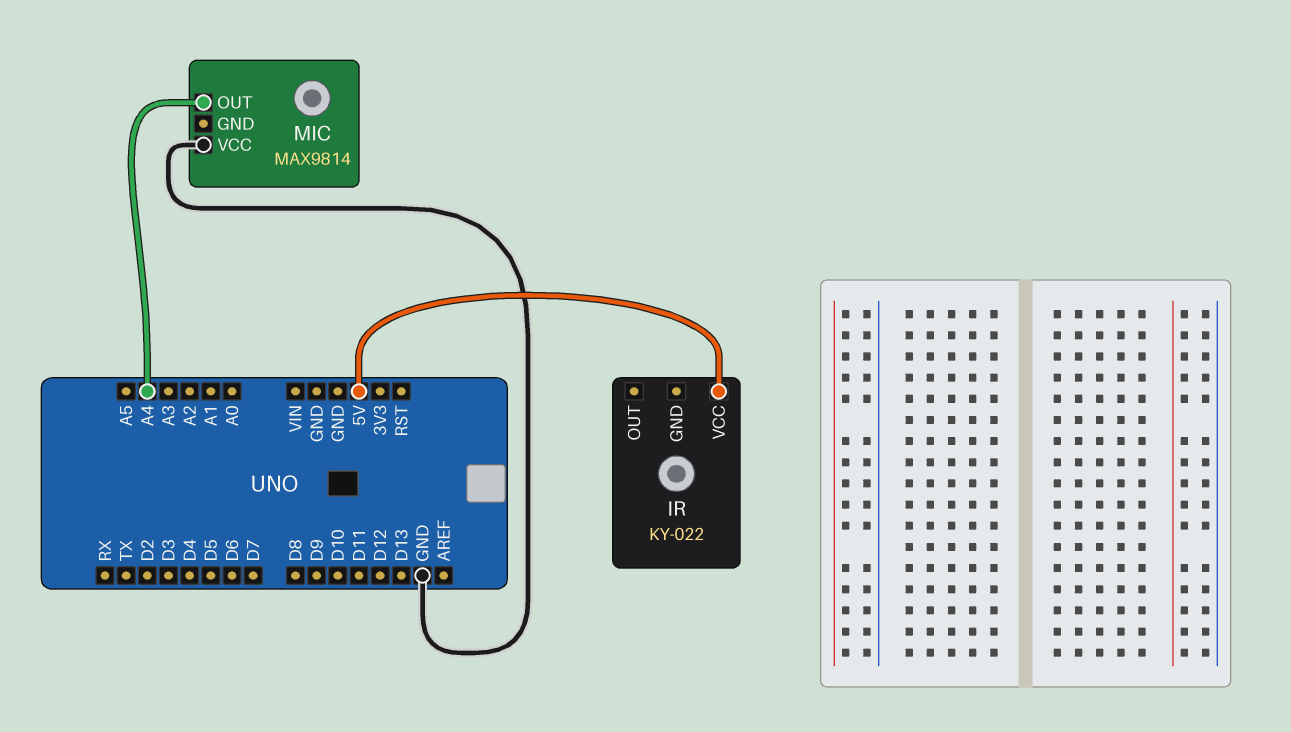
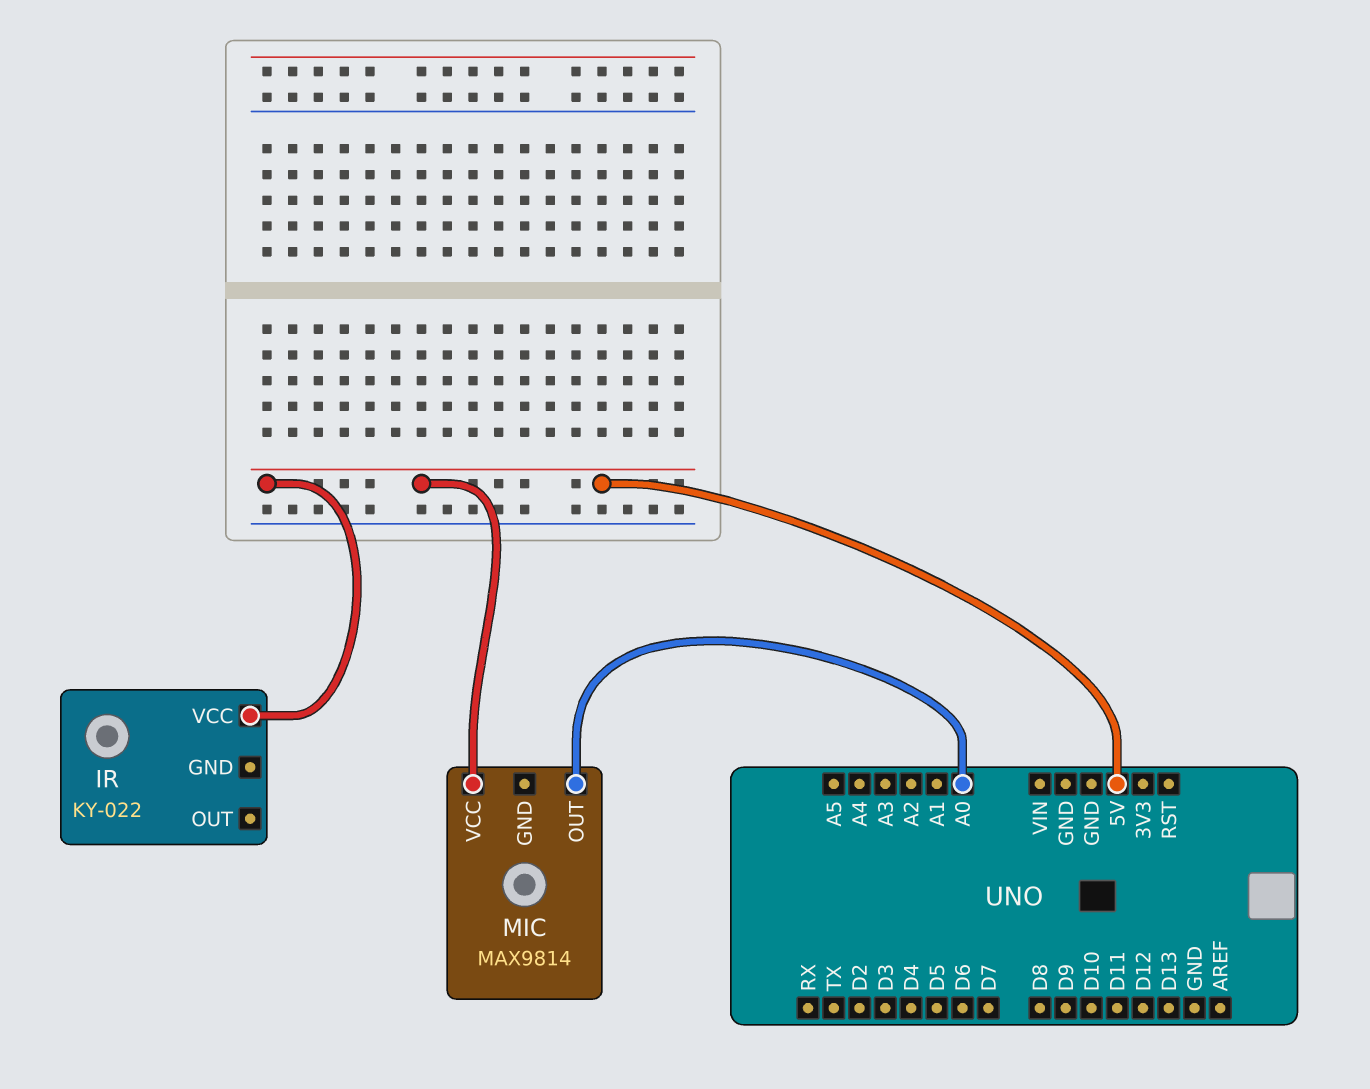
MIC pin OUT: A4 -> A0
MIC pin VCC: GND -> 5V

